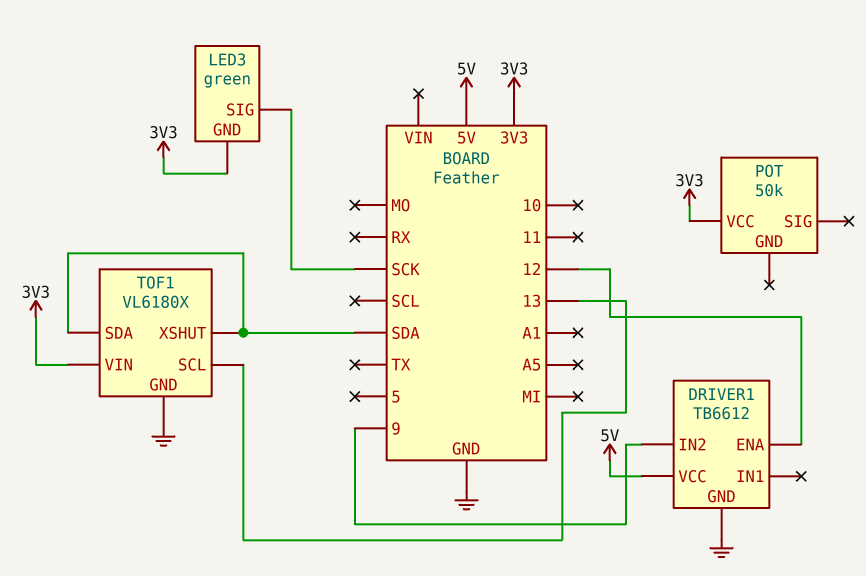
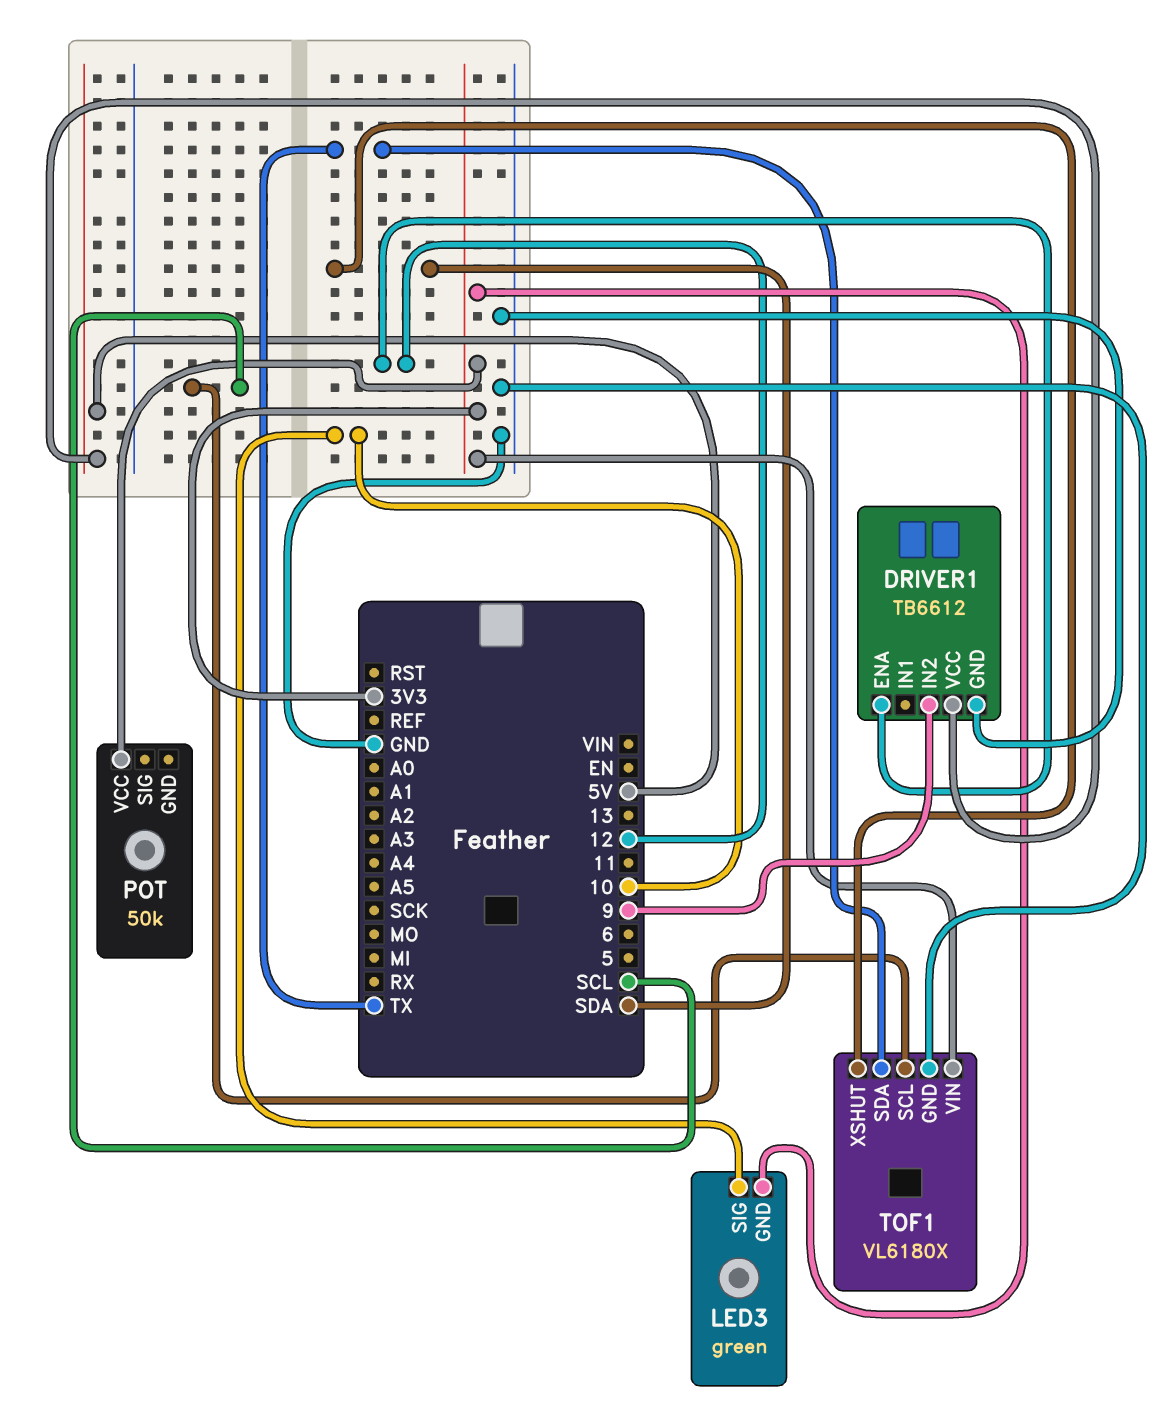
LED3 pin SIG: SCK -> 10
TOF1 pin SCL: 13 -> SCL
TOF1 pin SDA: SDA -> TX

